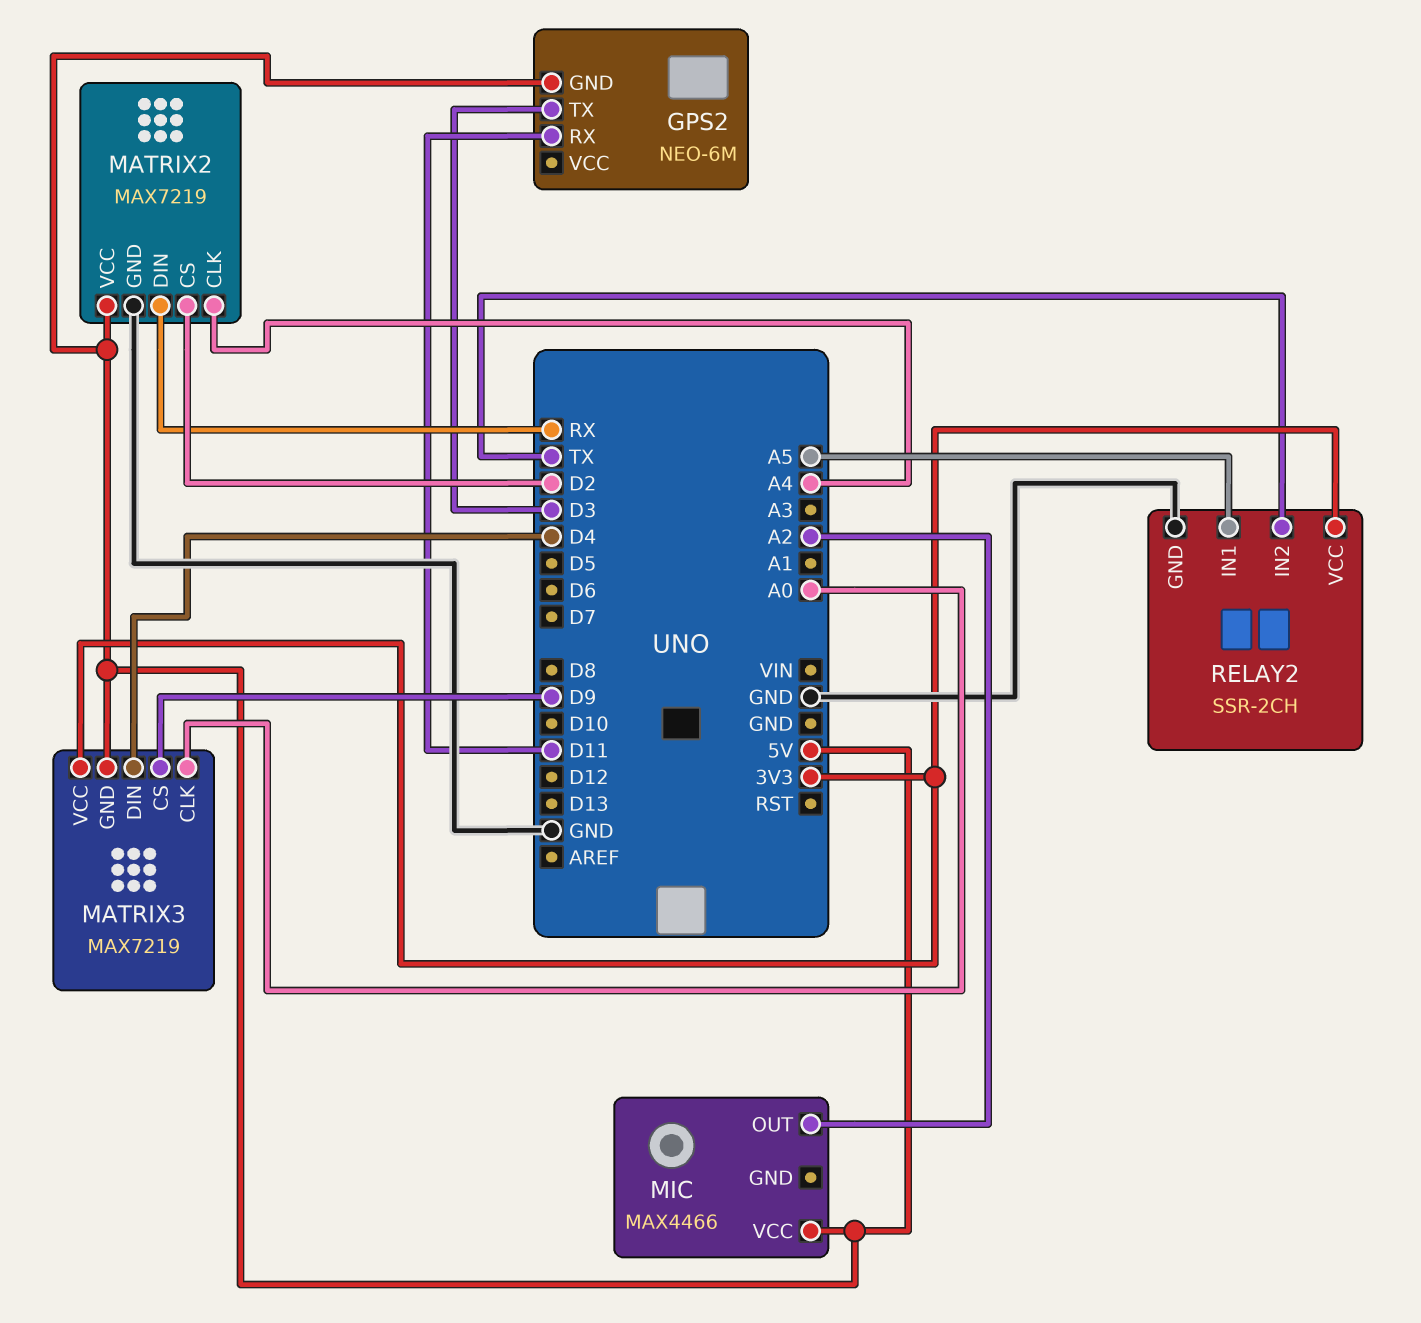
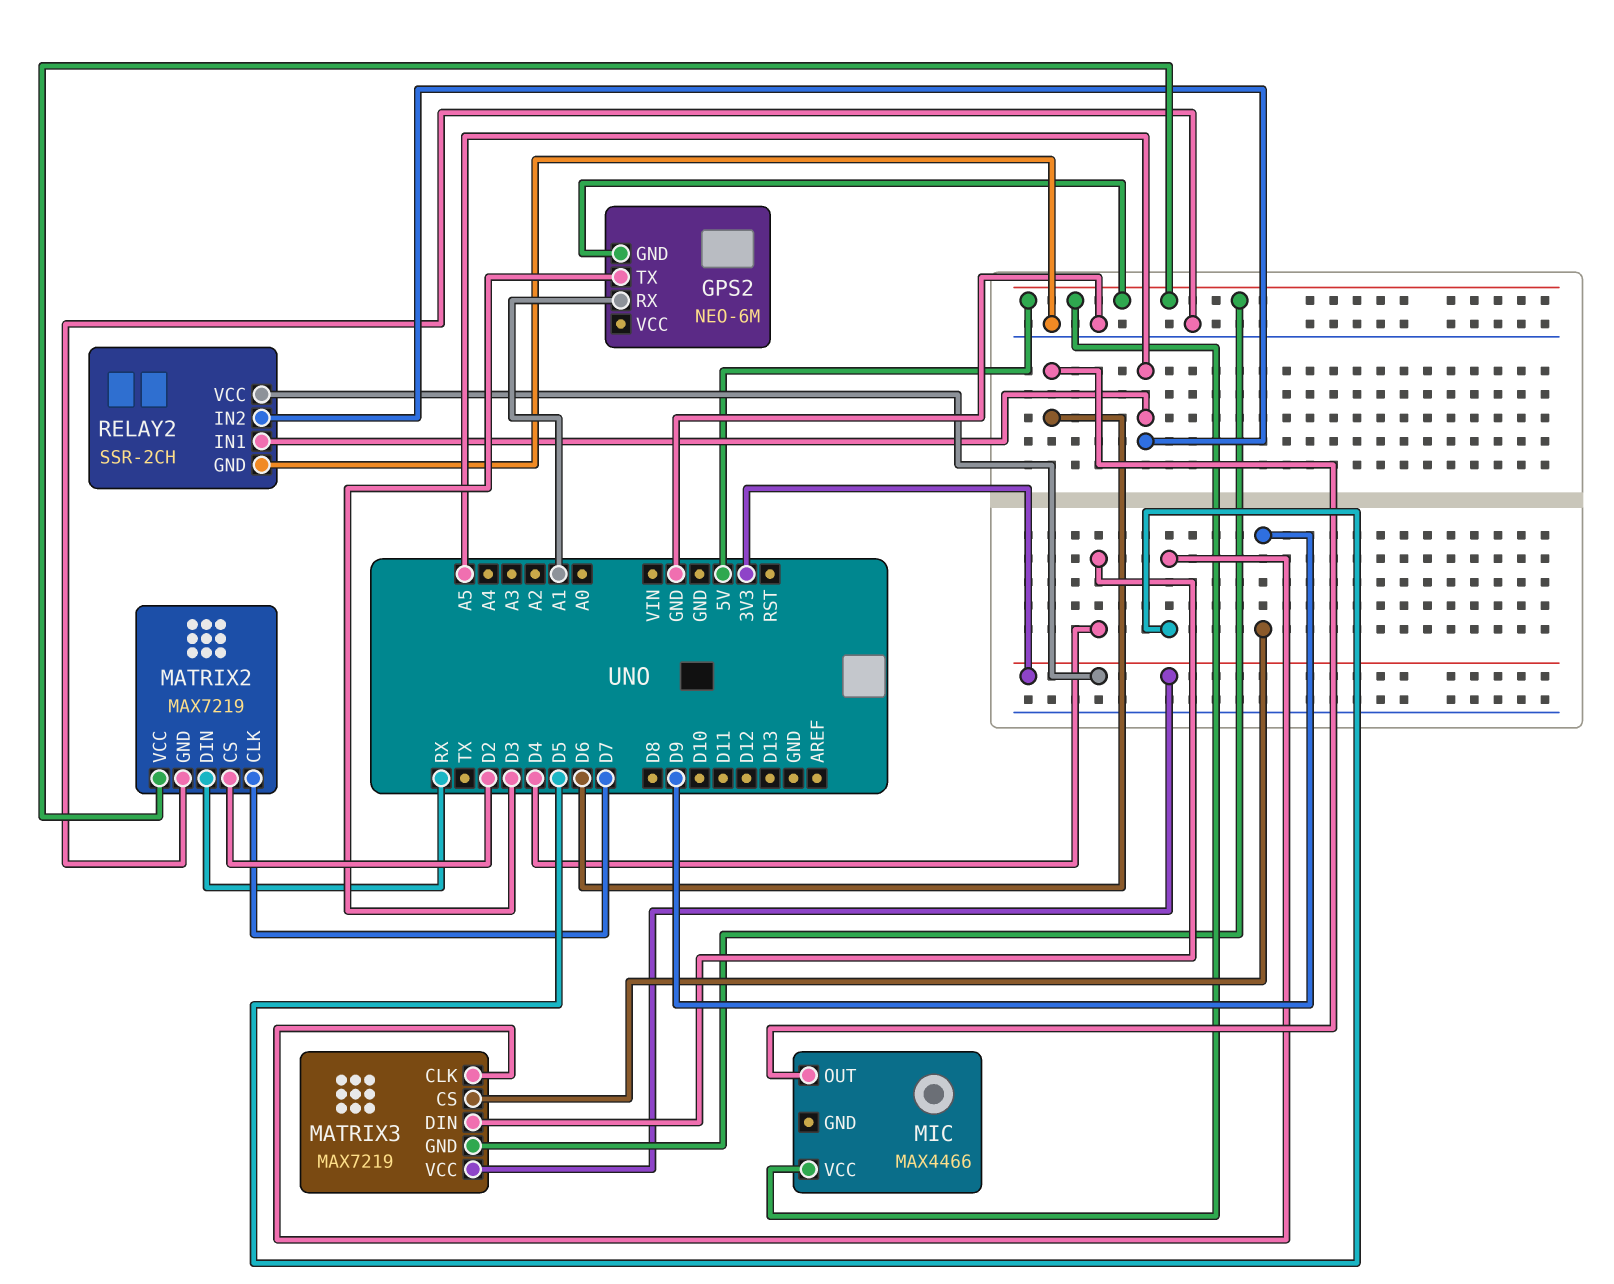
GPS2 pin RX: D11 -> A1
MATRIX2 pin CLK: A4 -> D7
MATRIX3 pin CLK: A0 -> D5
MIC pin OUT: A2 -> D6
RELAY2 pin IN2: TX -> A5

